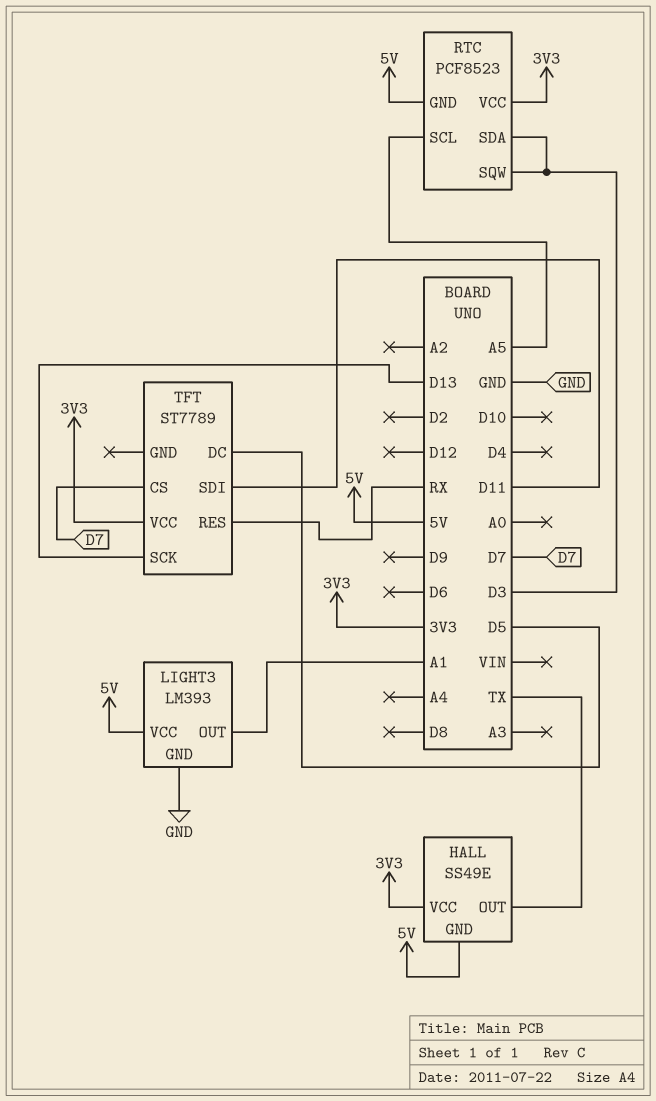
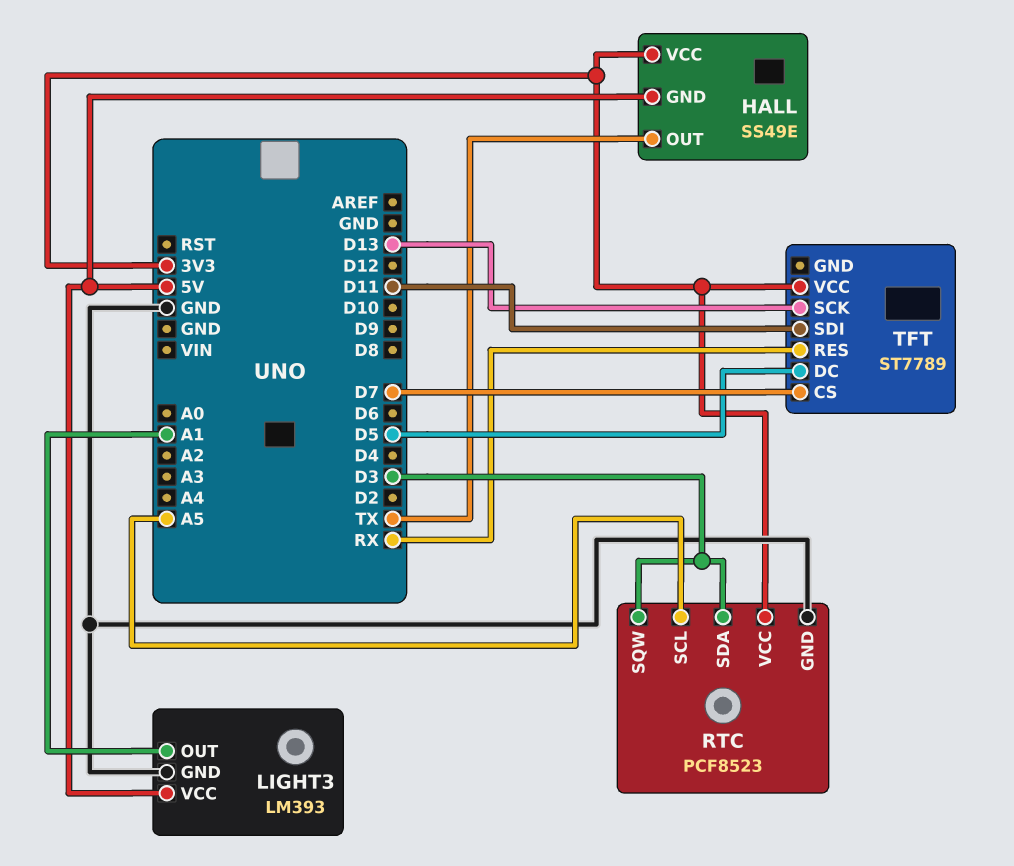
RTC pin GND: 5V -> GND

